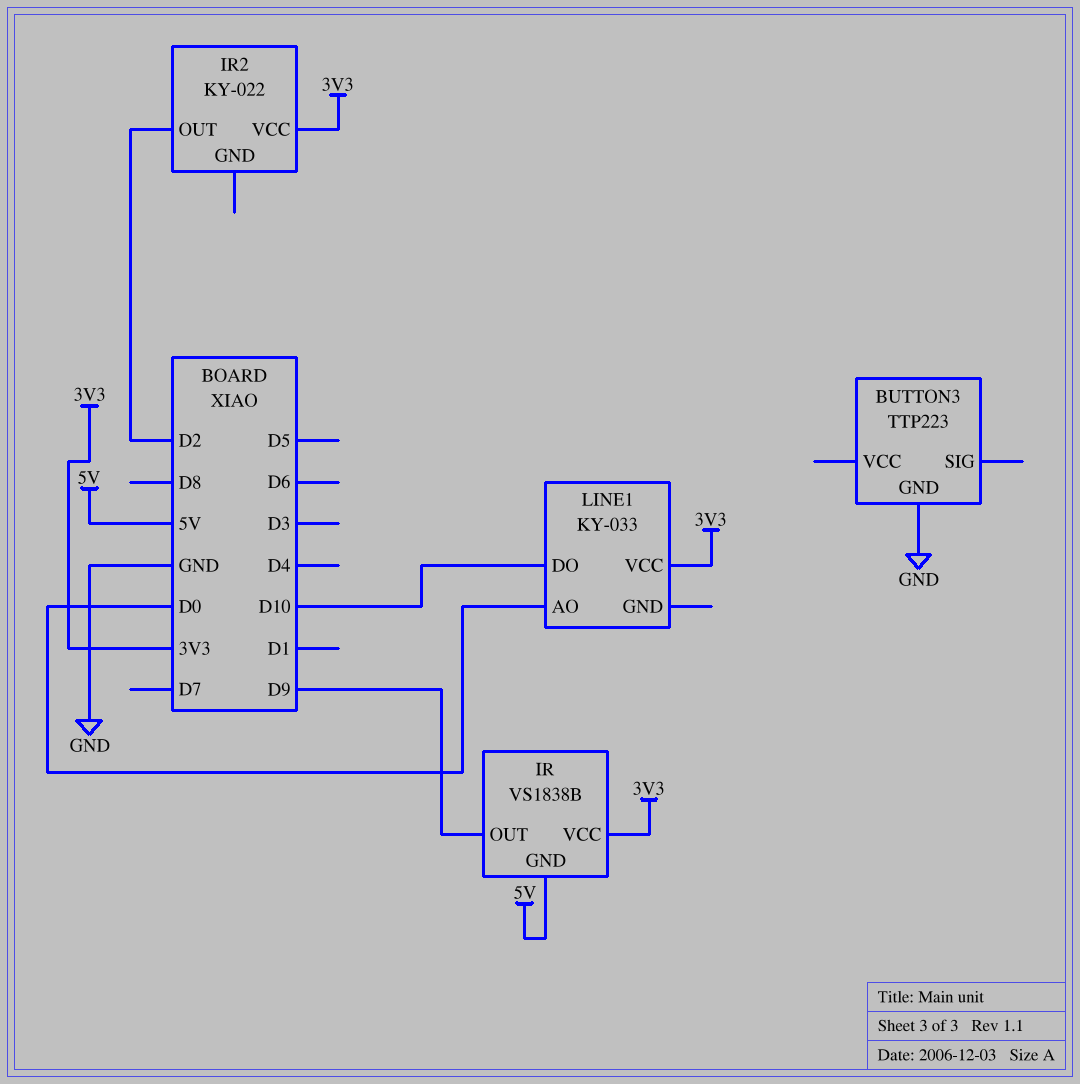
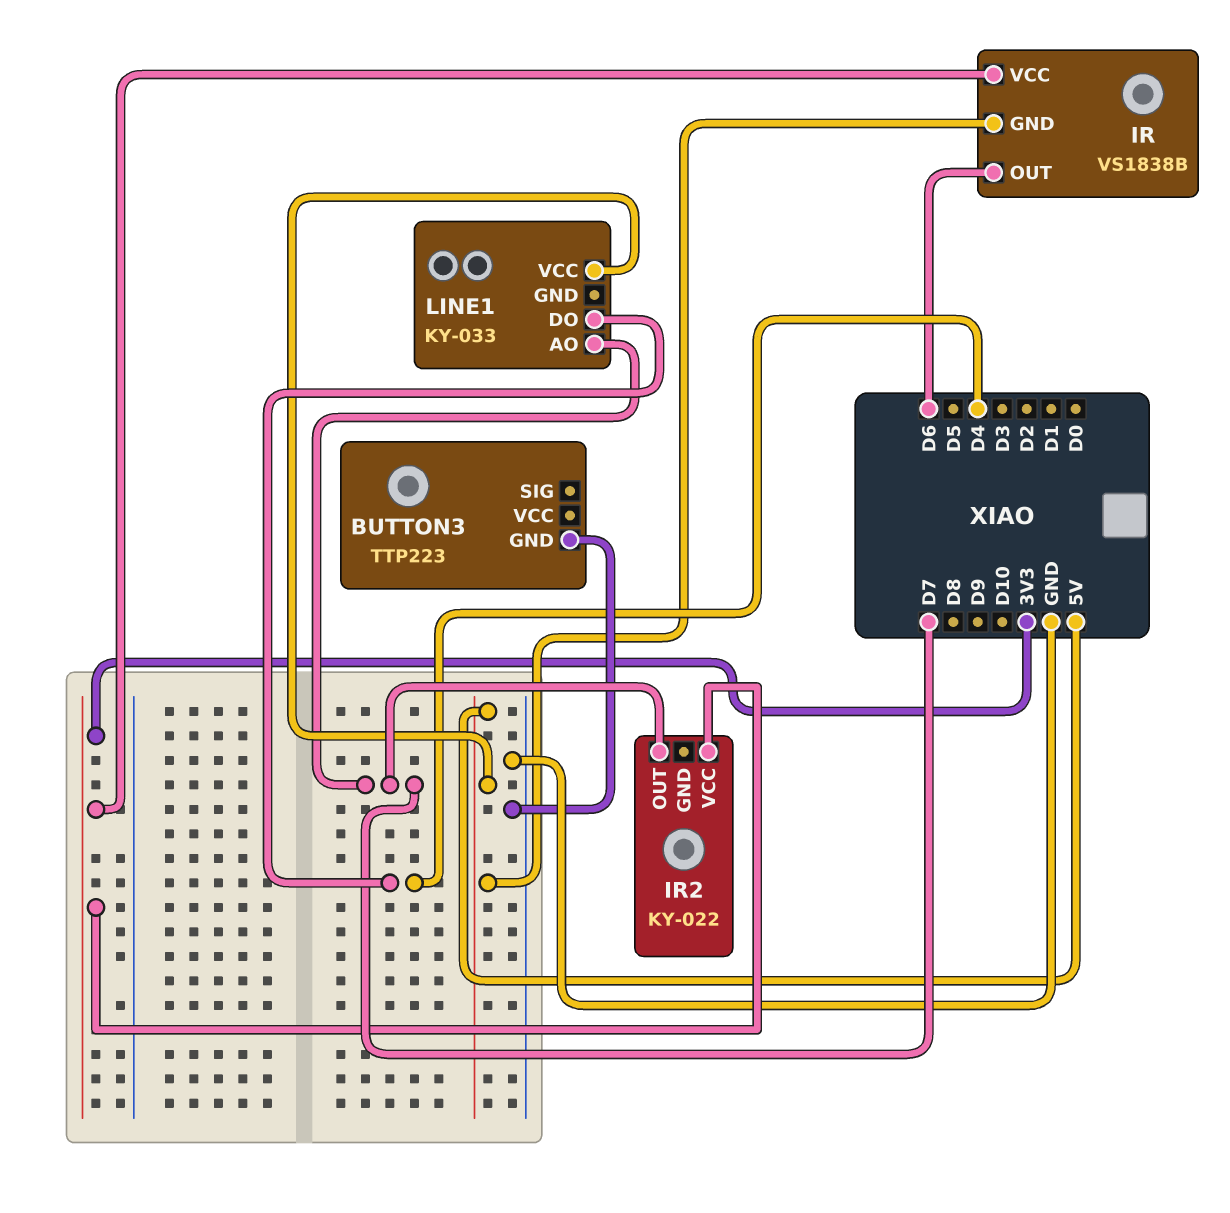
IR pin OUT: D9 -> D6
IR2 pin OUT: D2 -> D7
LINE1 pin AO: D0 -> D7
LINE1 pin DO: D10 -> D4
LINE1 pin VCC: 3V3 -> 5V

